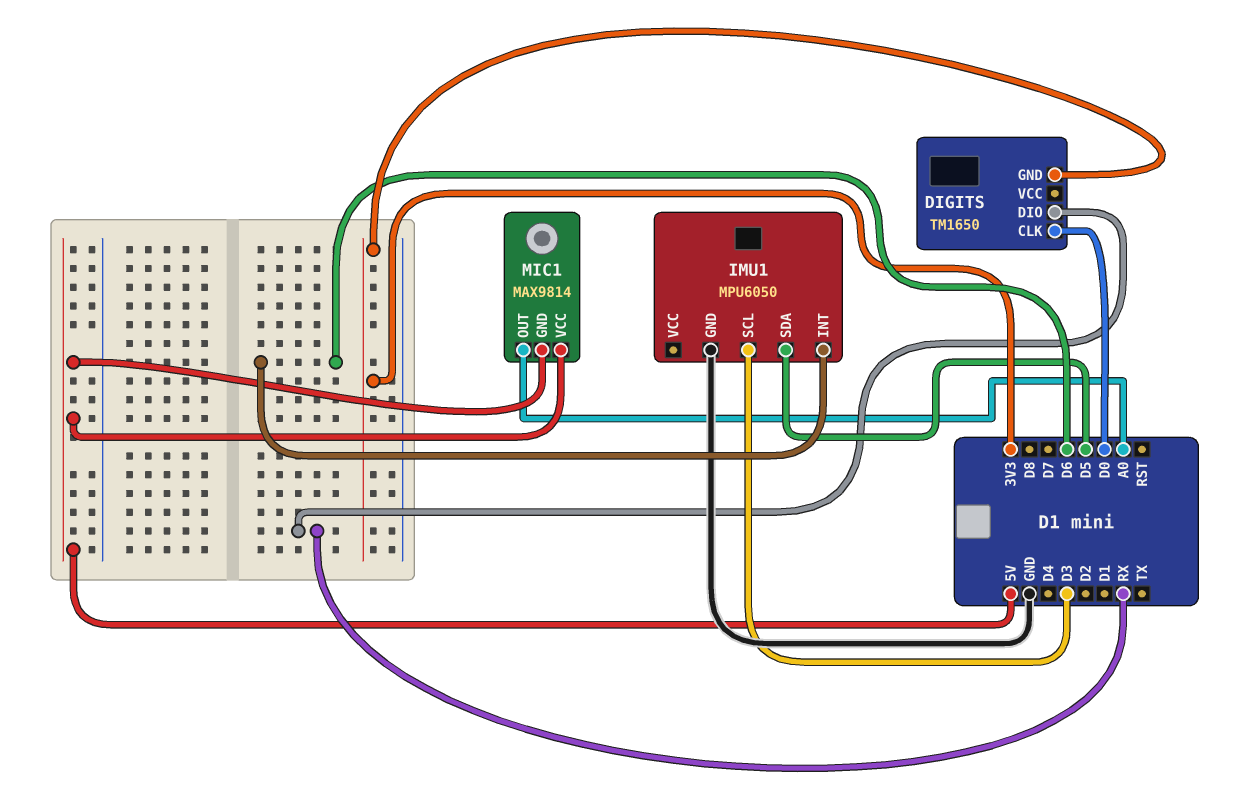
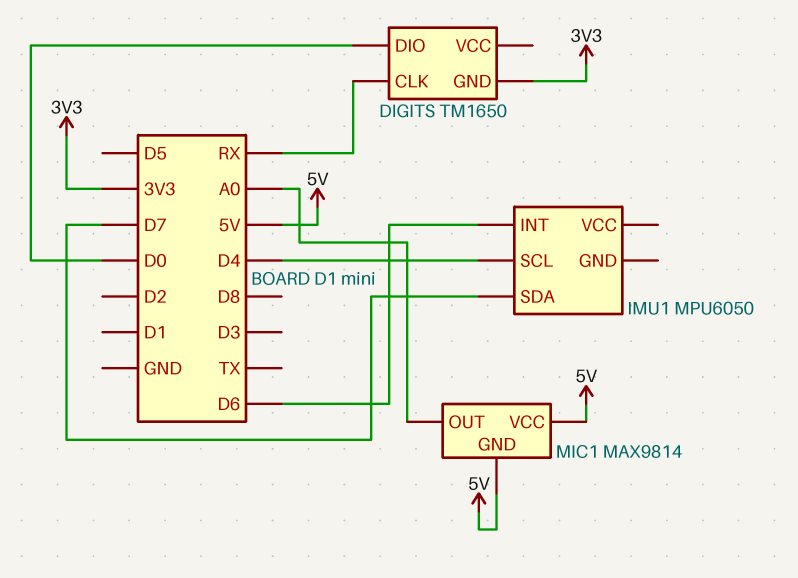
DIGITS pin CLK: D0 -> RX
DIGITS pin DIO: RX -> D0
IMU1 pin GND: GND -> none
IMU1 pin SCL: D3 -> D4
IMU1 pin SDA: D5 -> D7

